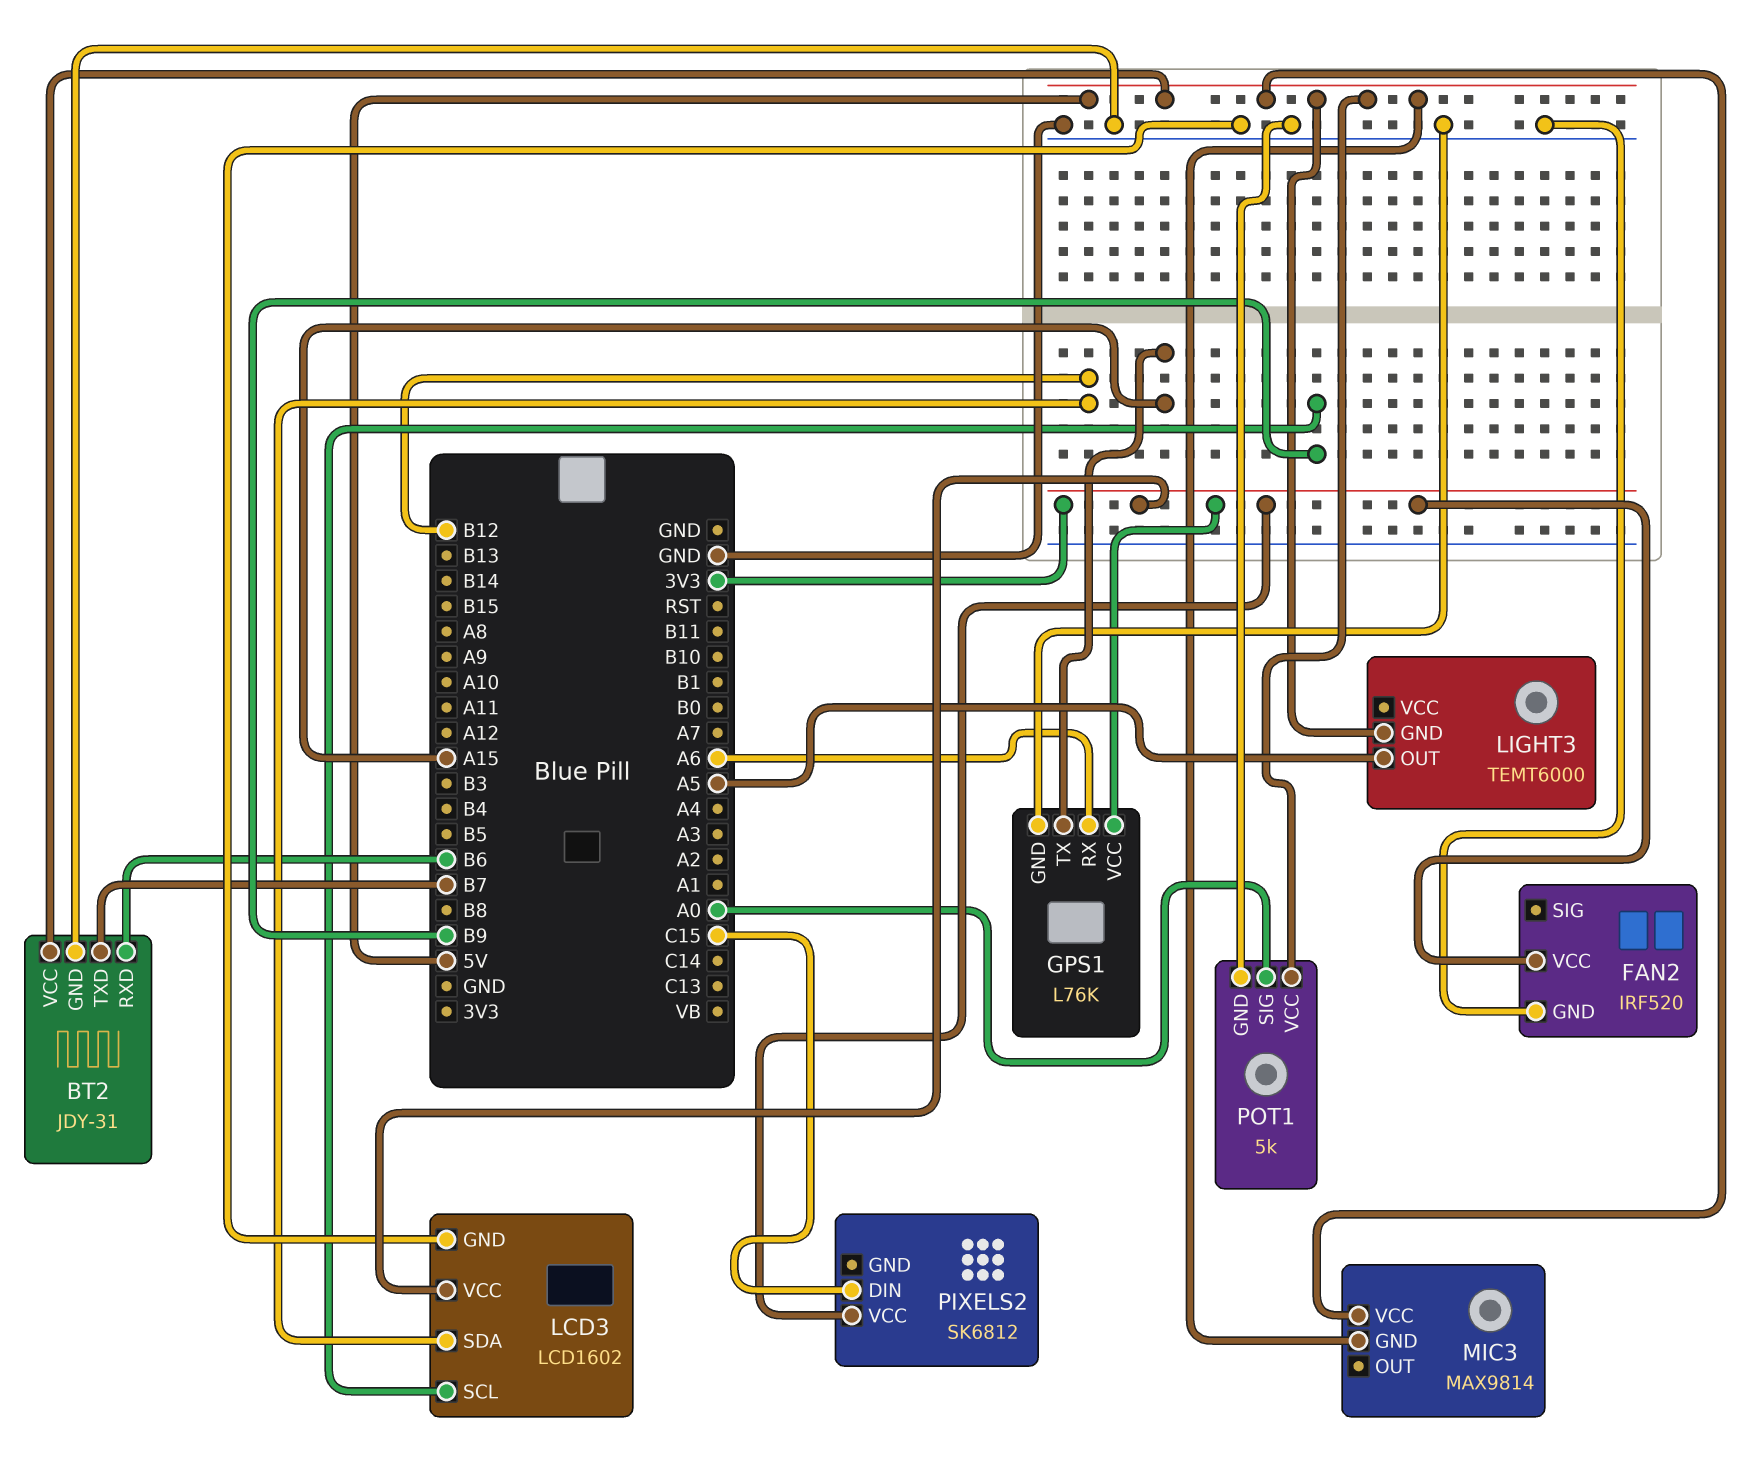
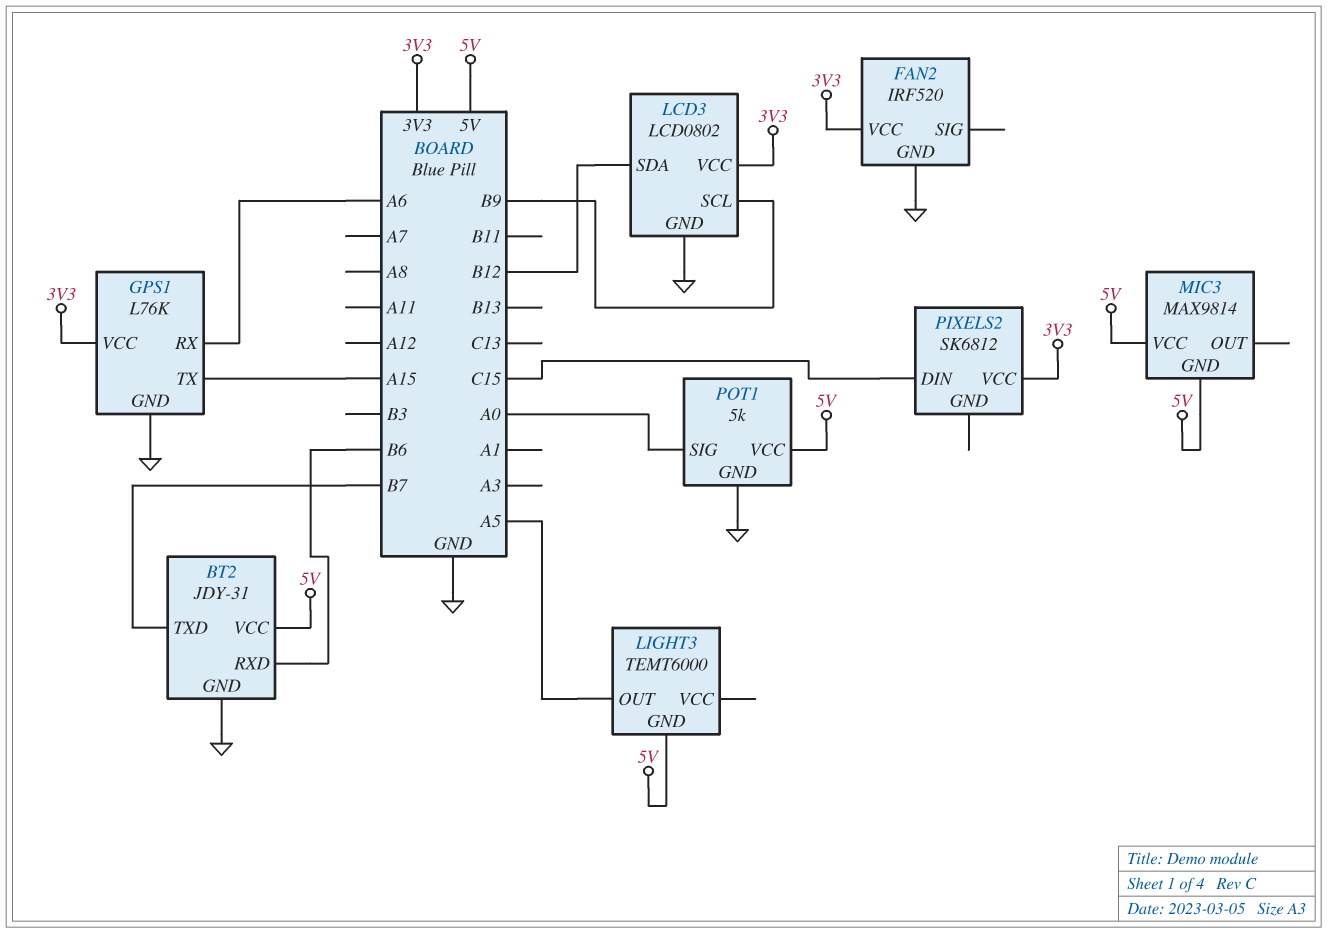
LCD3: LCD1602 -> LCD0802

